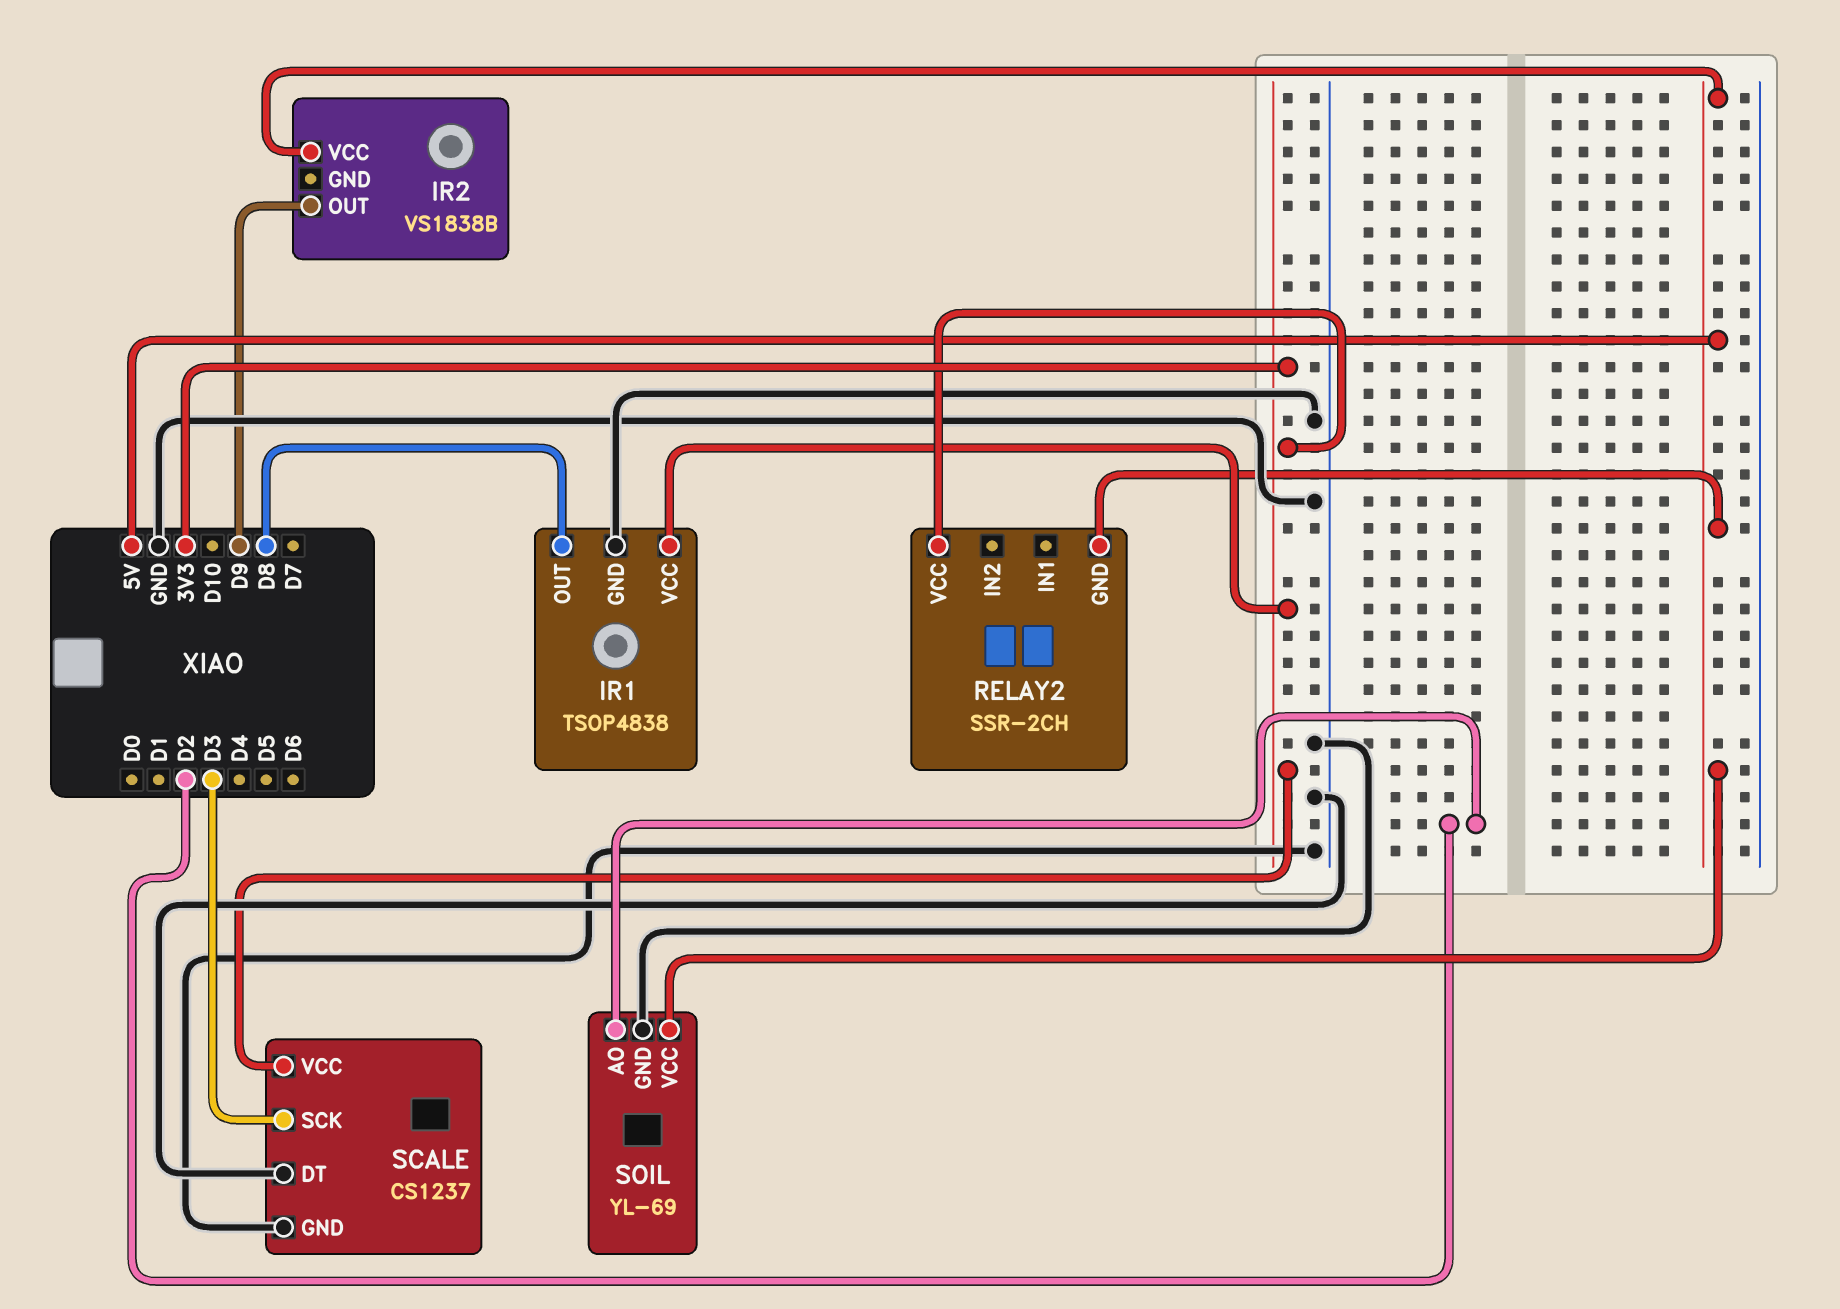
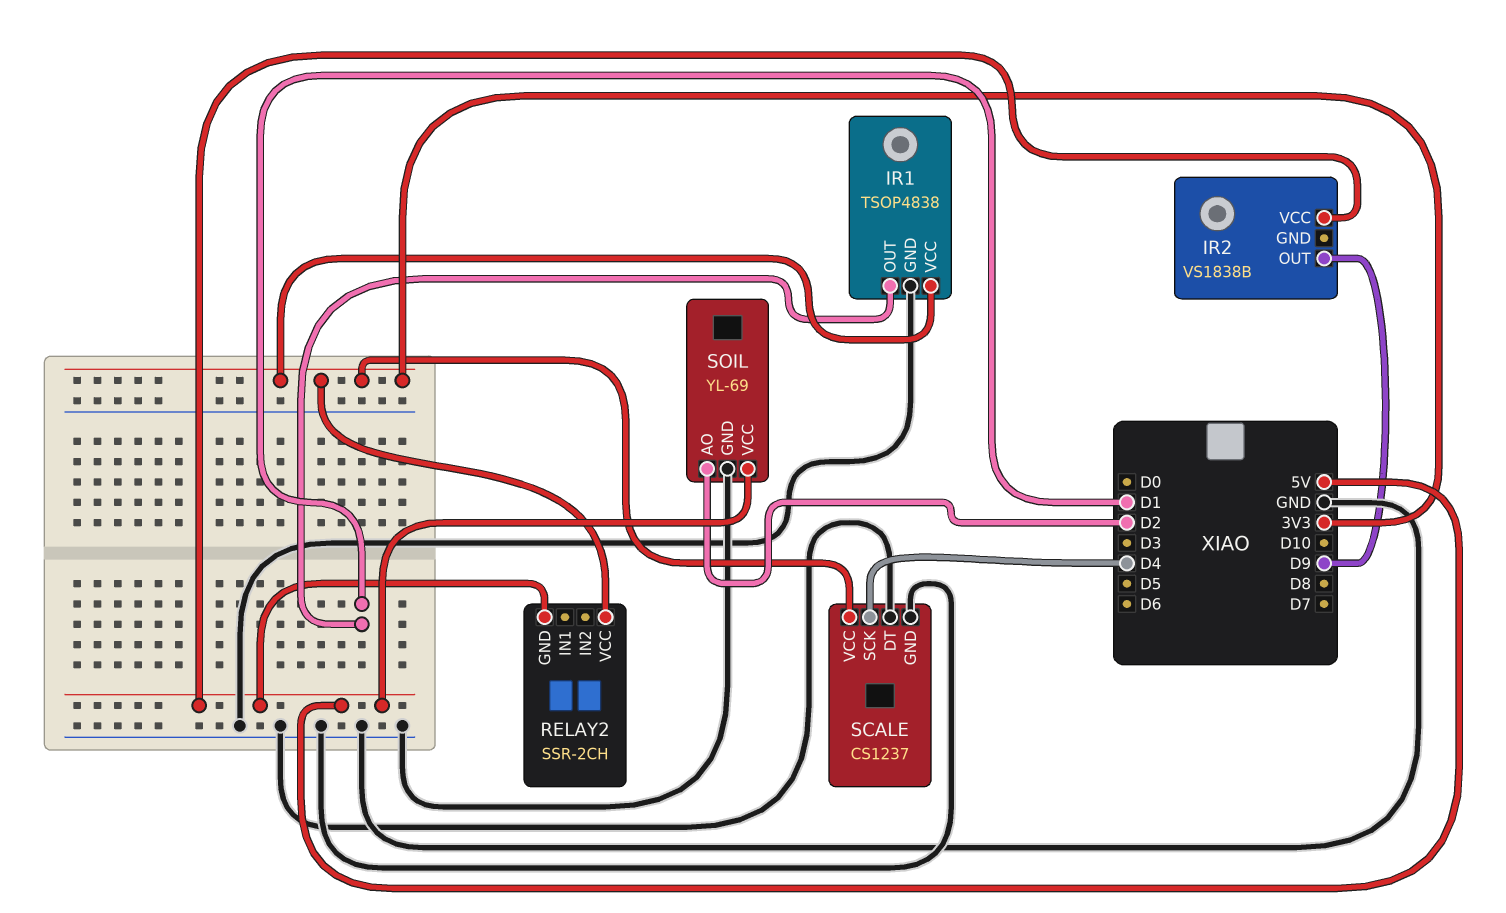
IR1 pin OUT: D8 -> D1
SCALE pin SCK: D3 -> D4

